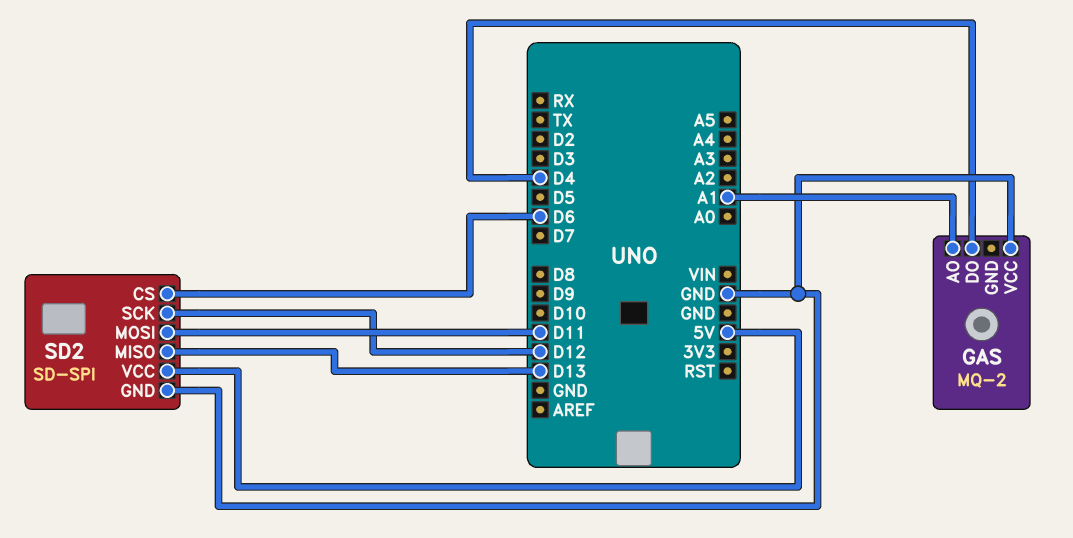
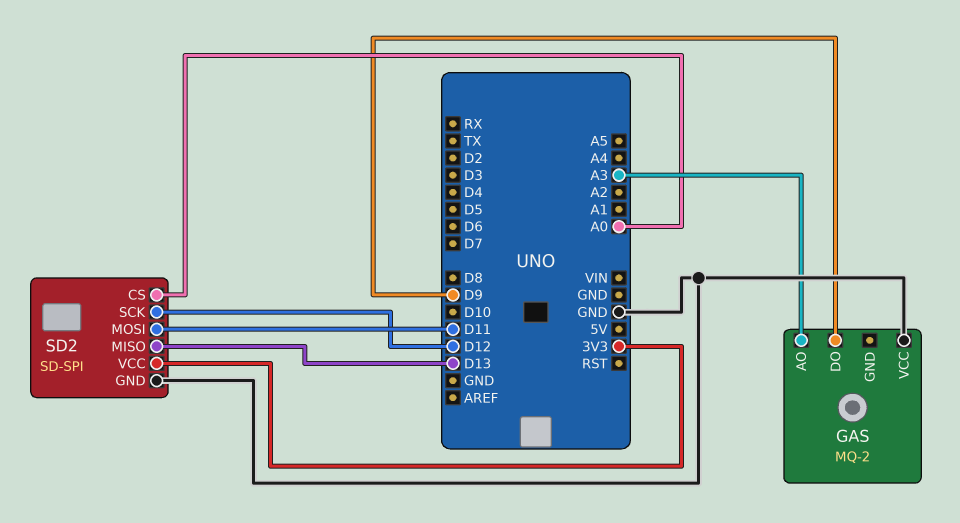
GAS pin AO: A1 -> A3
GAS pin DO: D4 -> D9
SD2 pin CS: D6 -> A0
SD2 pin VCC: 5V -> 3V3

